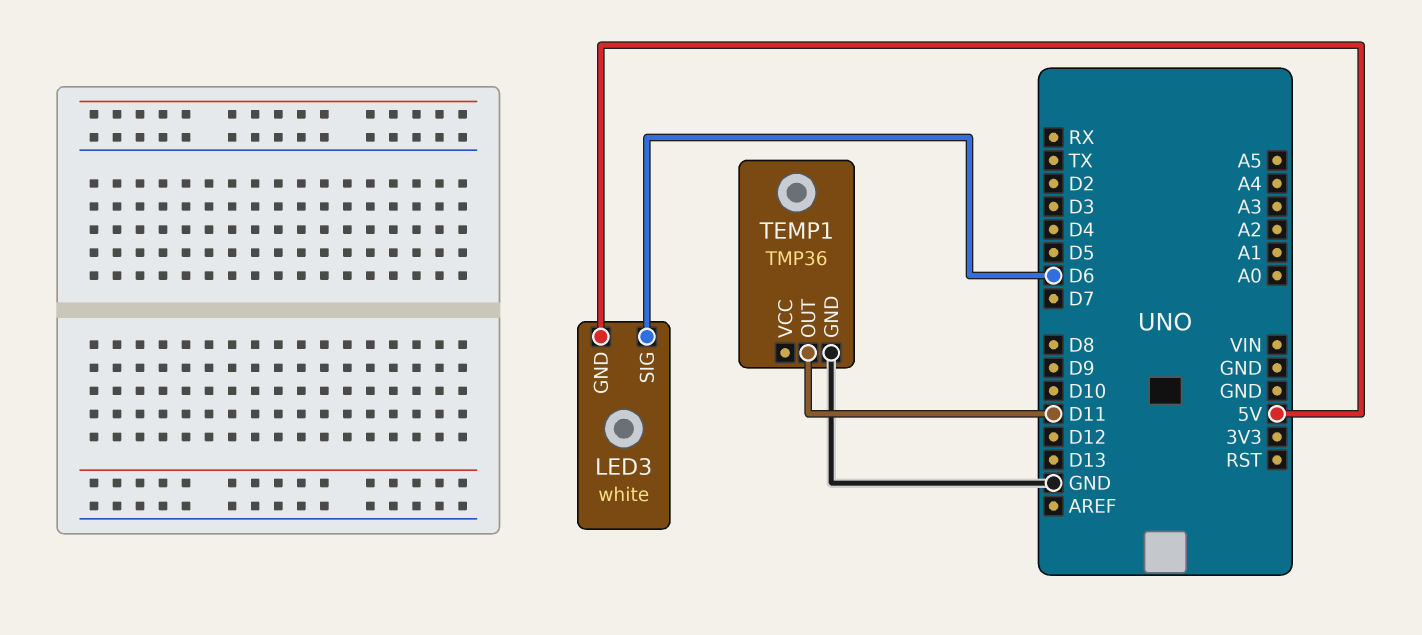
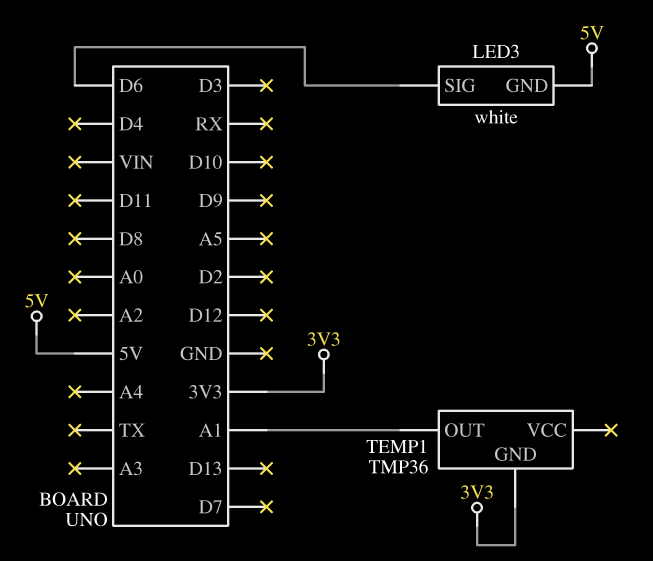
TEMP1 pin GND: GND -> 3V3
TEMP1 pin OUT: D11 -> A1

